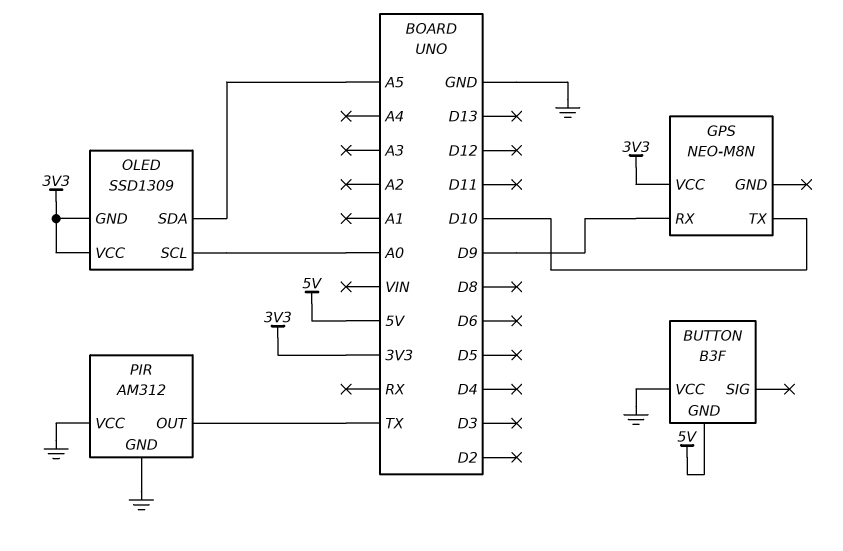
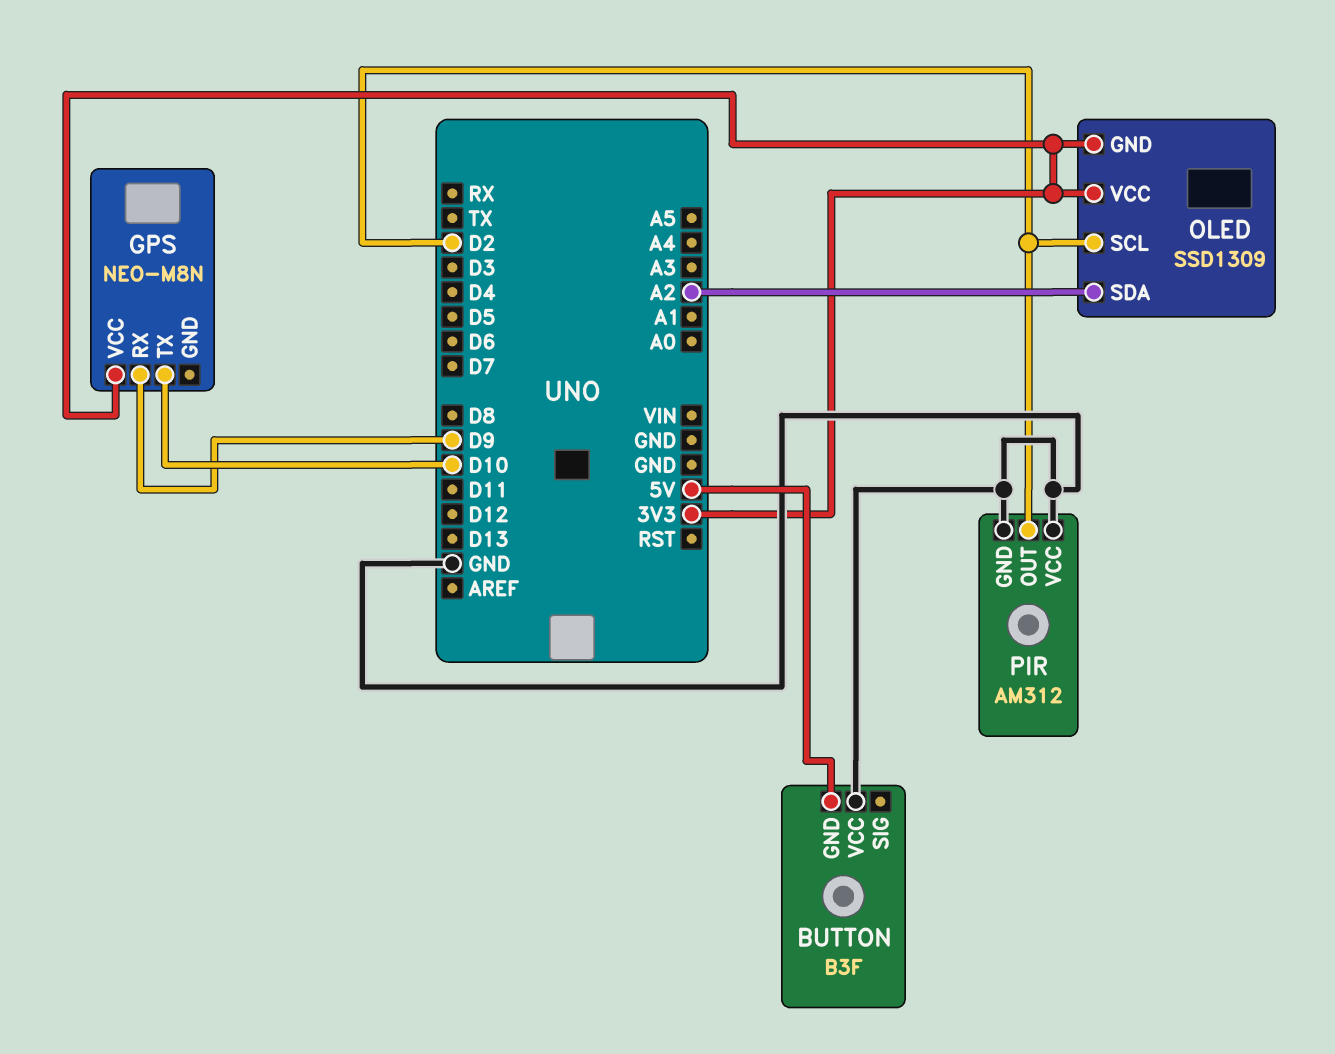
OLED pin SCL: A0 -> D2
OLED pin SDA: A5 -> A2
PIR pin OUT: TX -> D2

